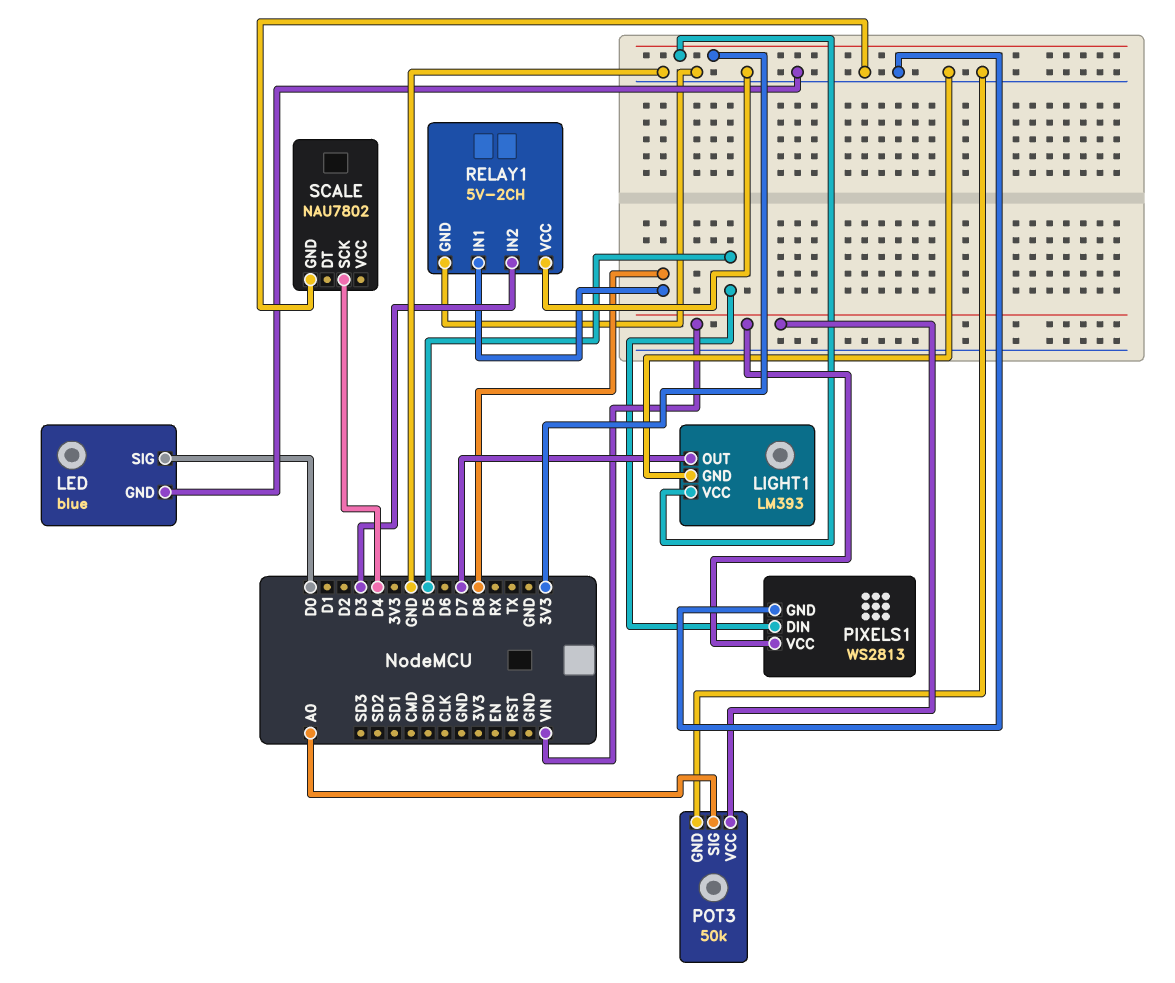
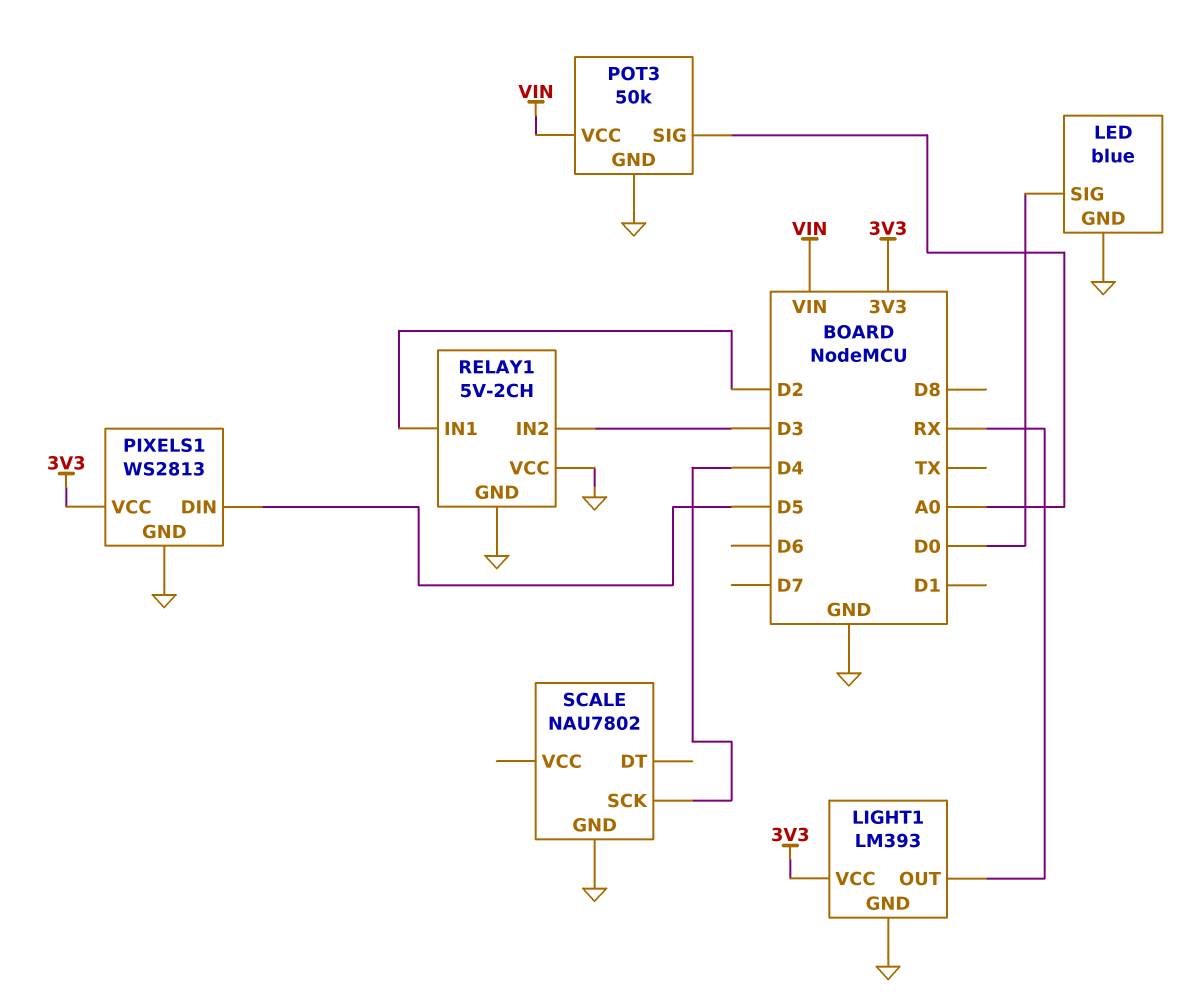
LIGHT1 pin OUT: D7 -> RX
PIXELS1 pin VCC: VIN -> 3V3
RELAY1 pin IN1: D8 -> D2

